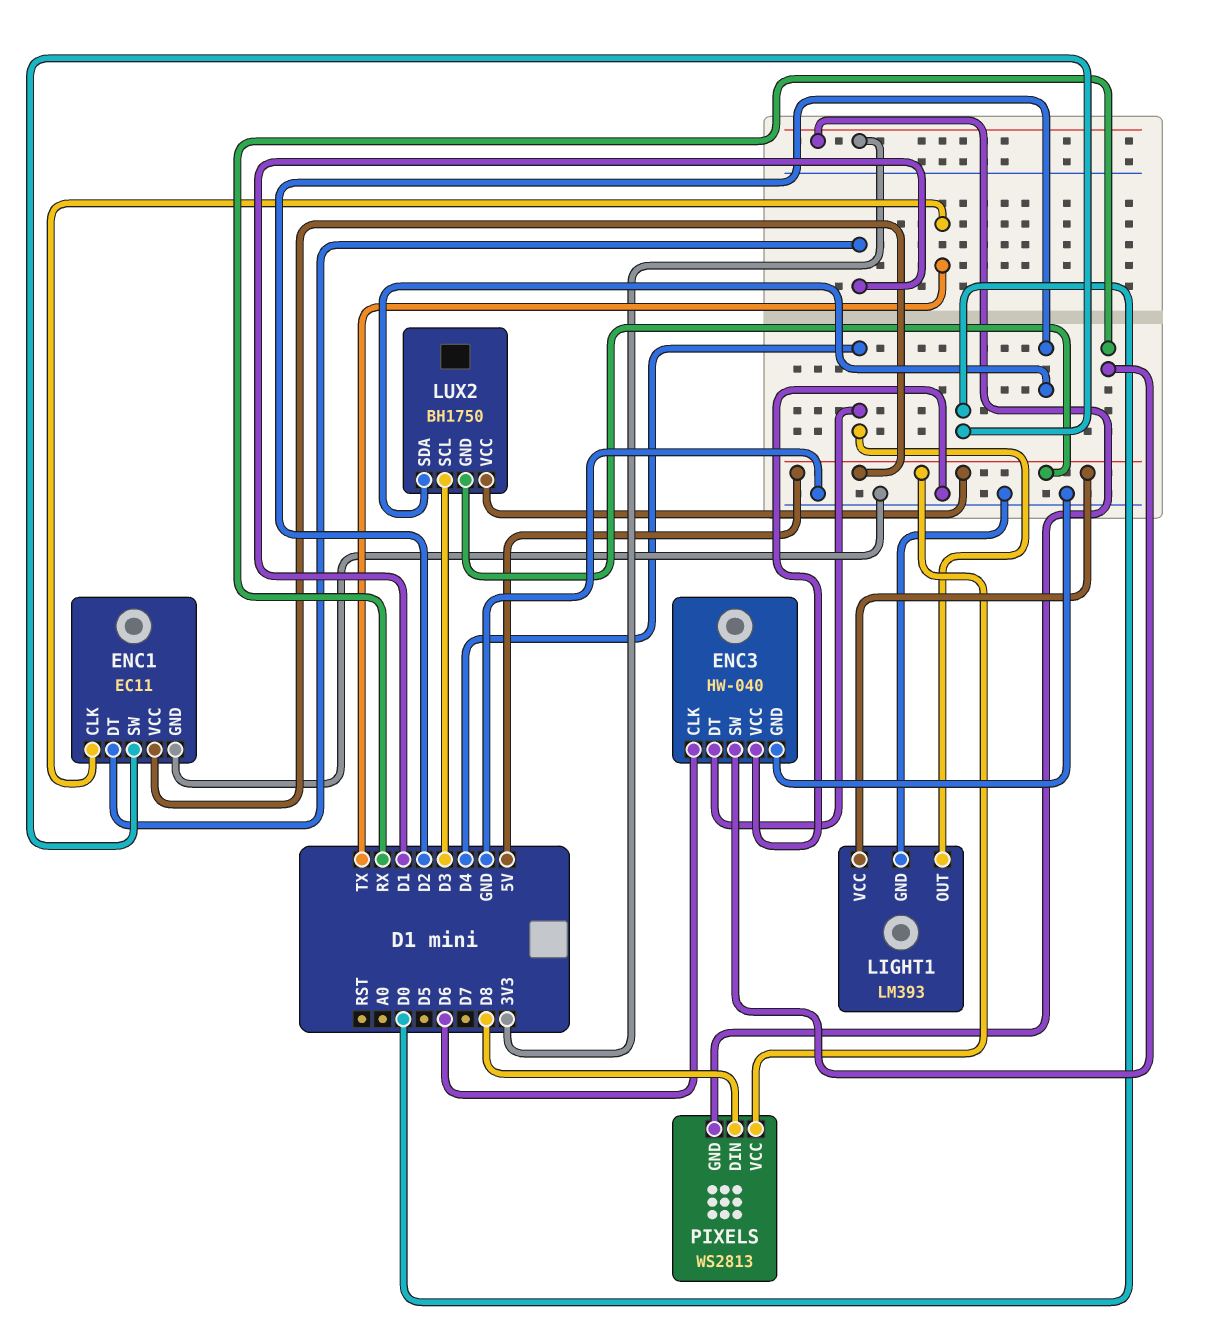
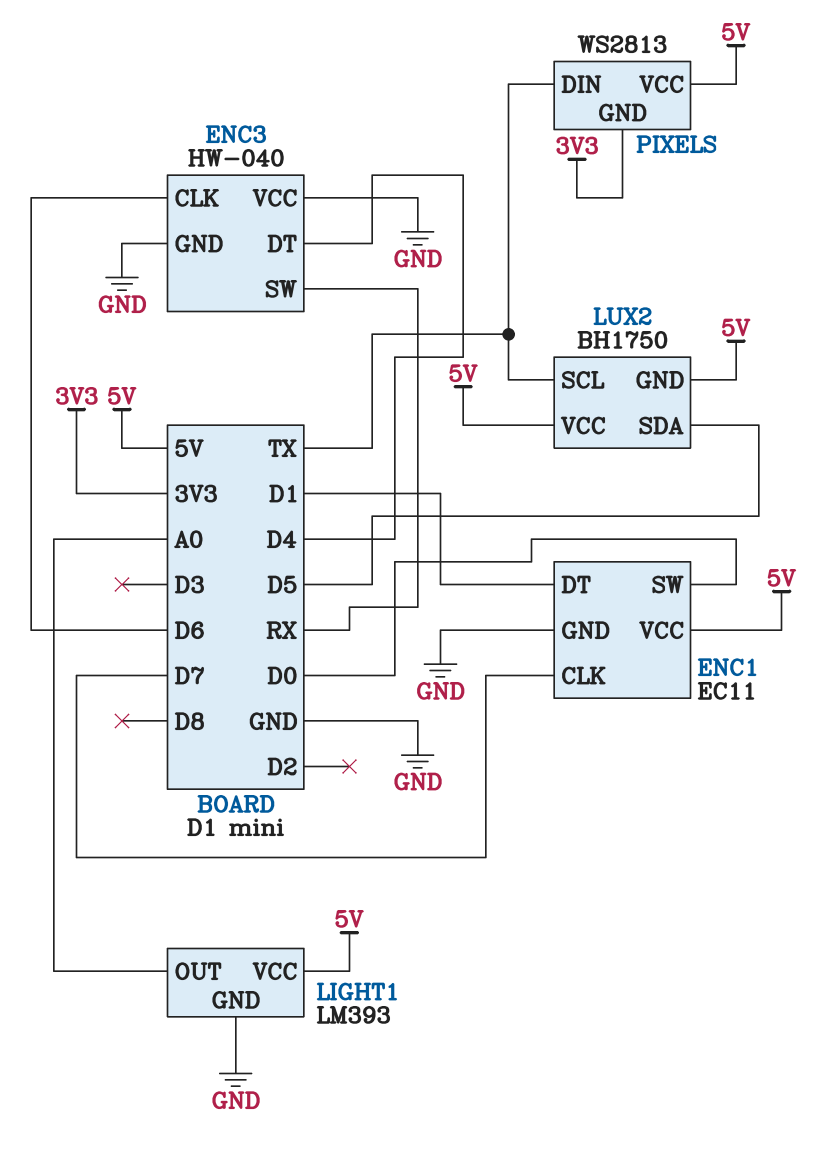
ENC1 pin CLK: TX -> D7
LIGHT1 pin OUT: D4 -> A0
LUX2 pin SCL: D3 -> TX
LUX2 pin SDA: D2 -> D5
PIXELS pin DIN: D8 -> TX

